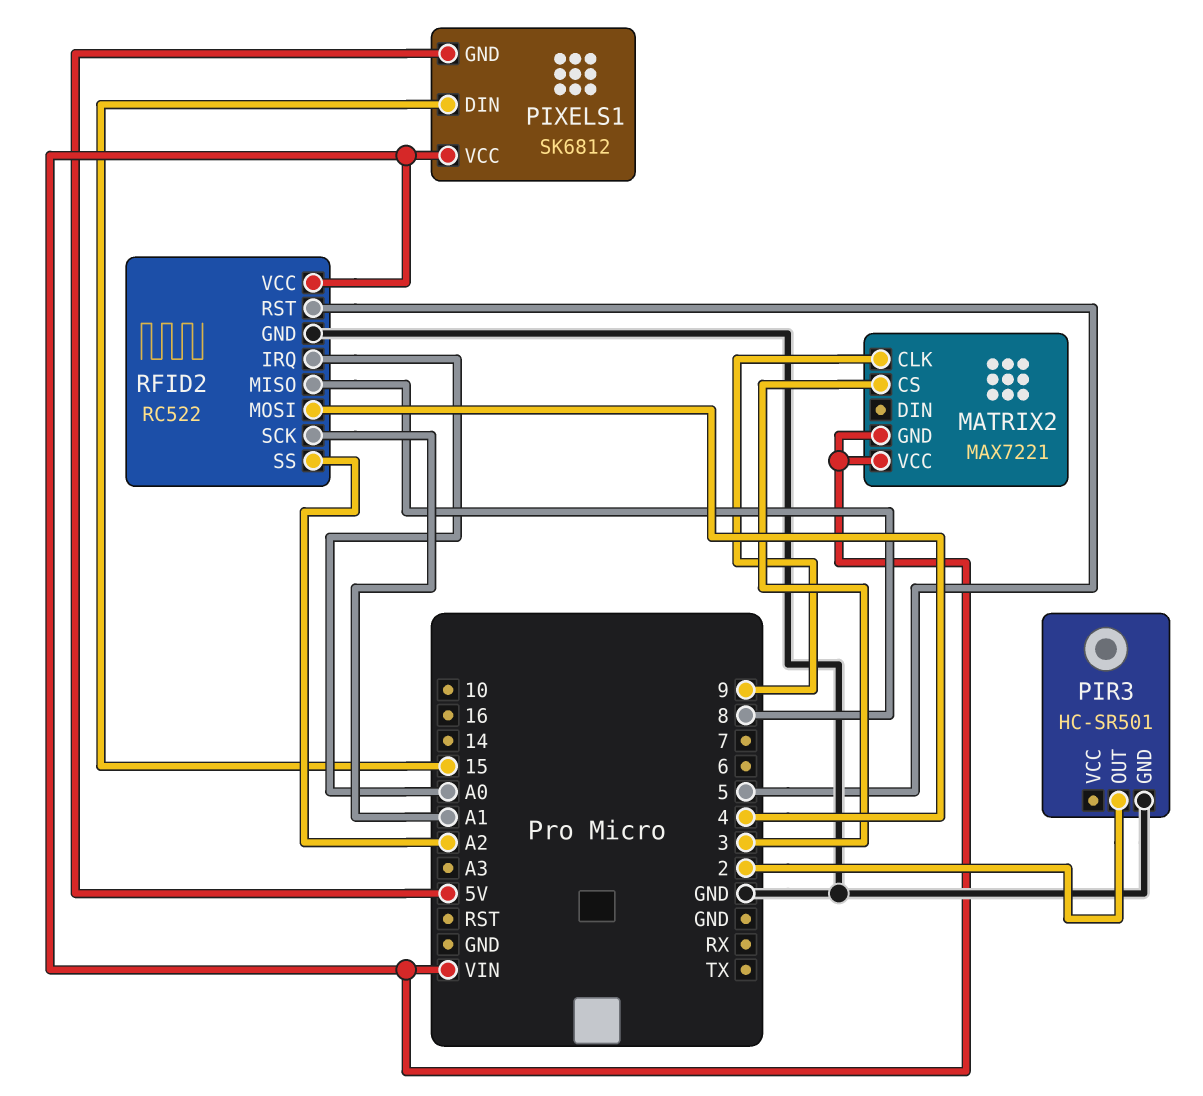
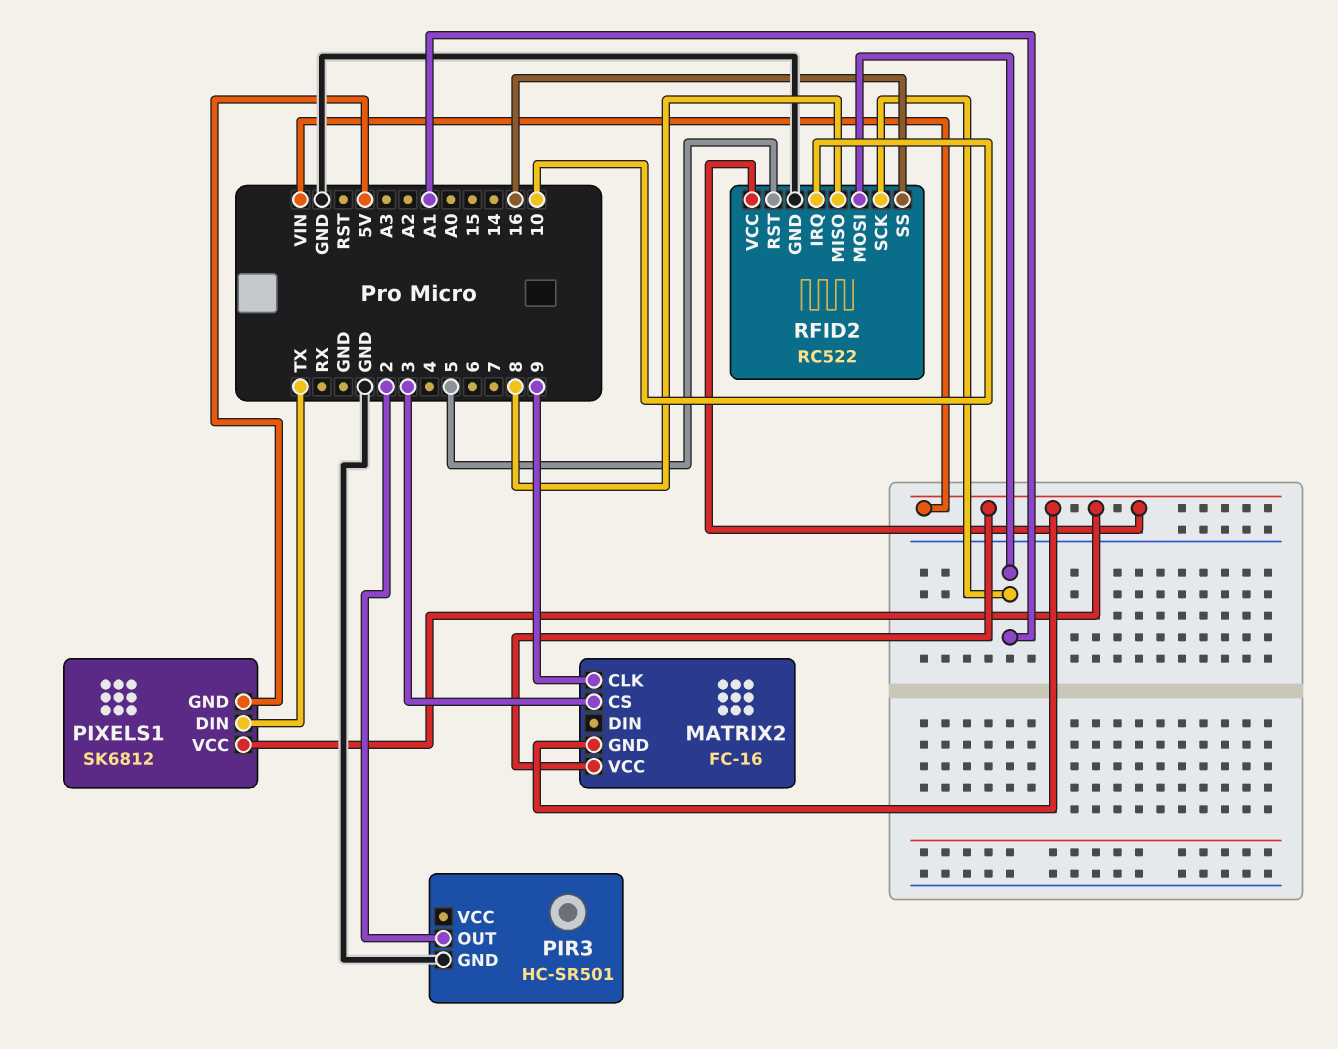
MATRIX2: MAX7221 -> FC-16
PIXELS1 pin DIN: 15 -> TX
RFID2 pin IRQ: A0 -> 10
RFID2 pin MOSI: 4 -> A1
RFID2 pin SS: A2 -> 16

